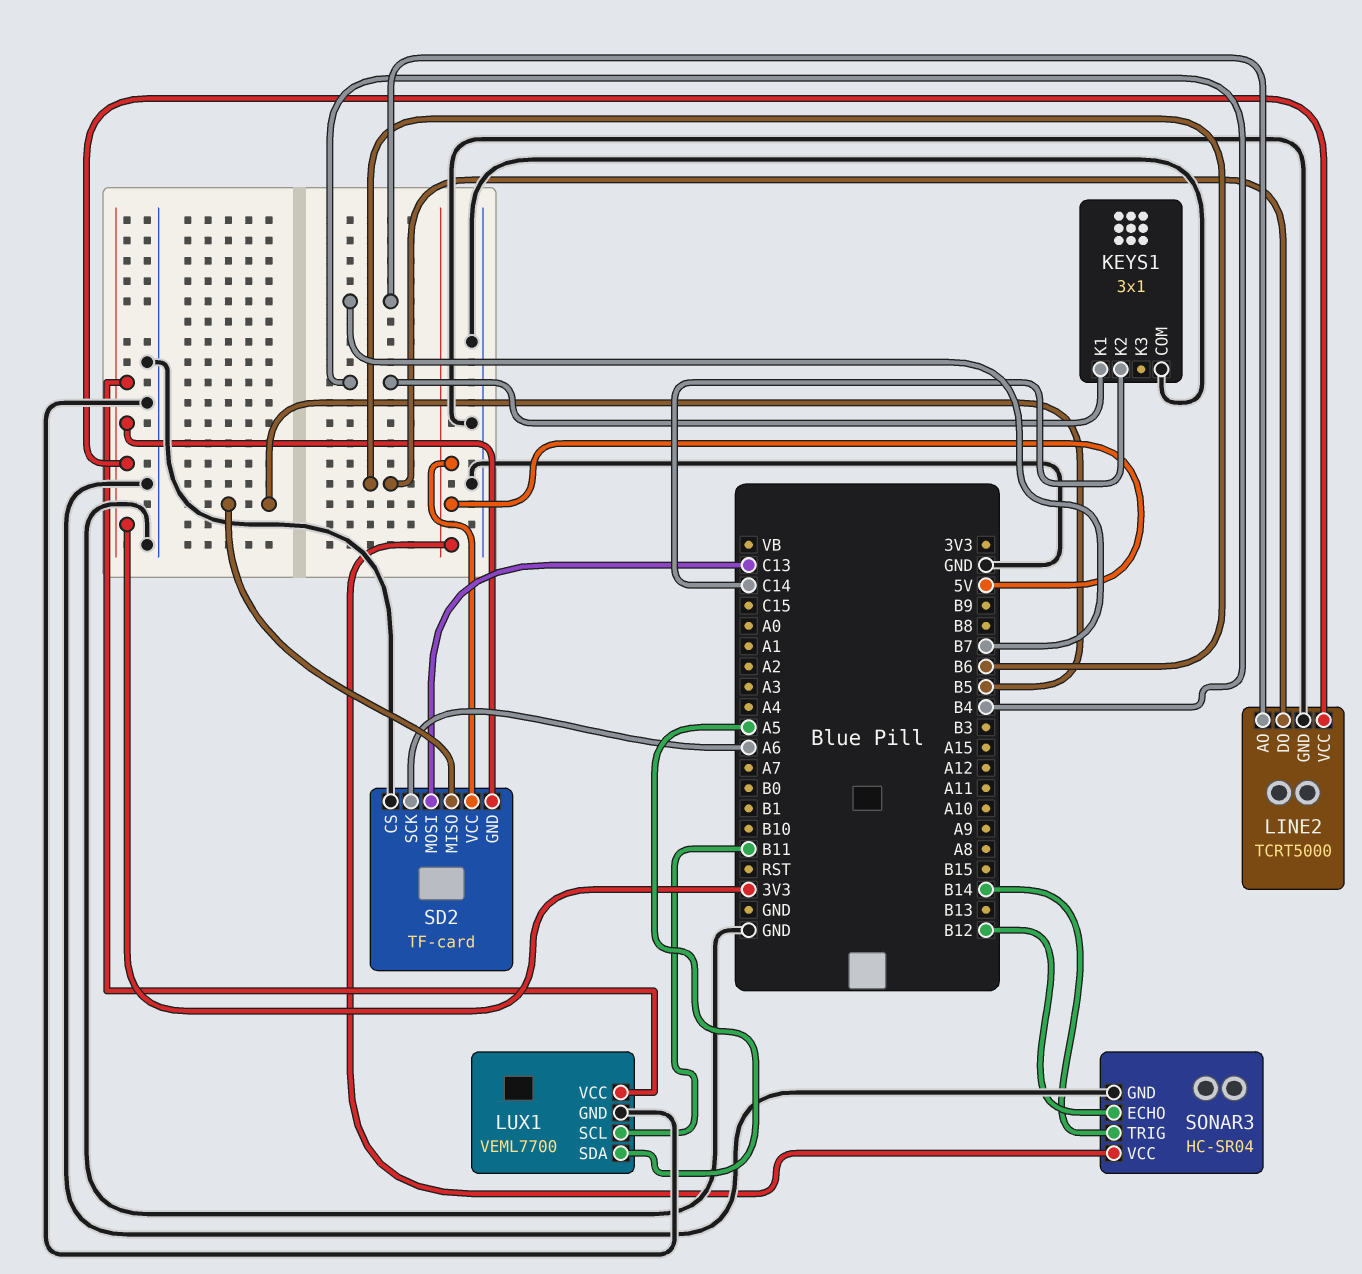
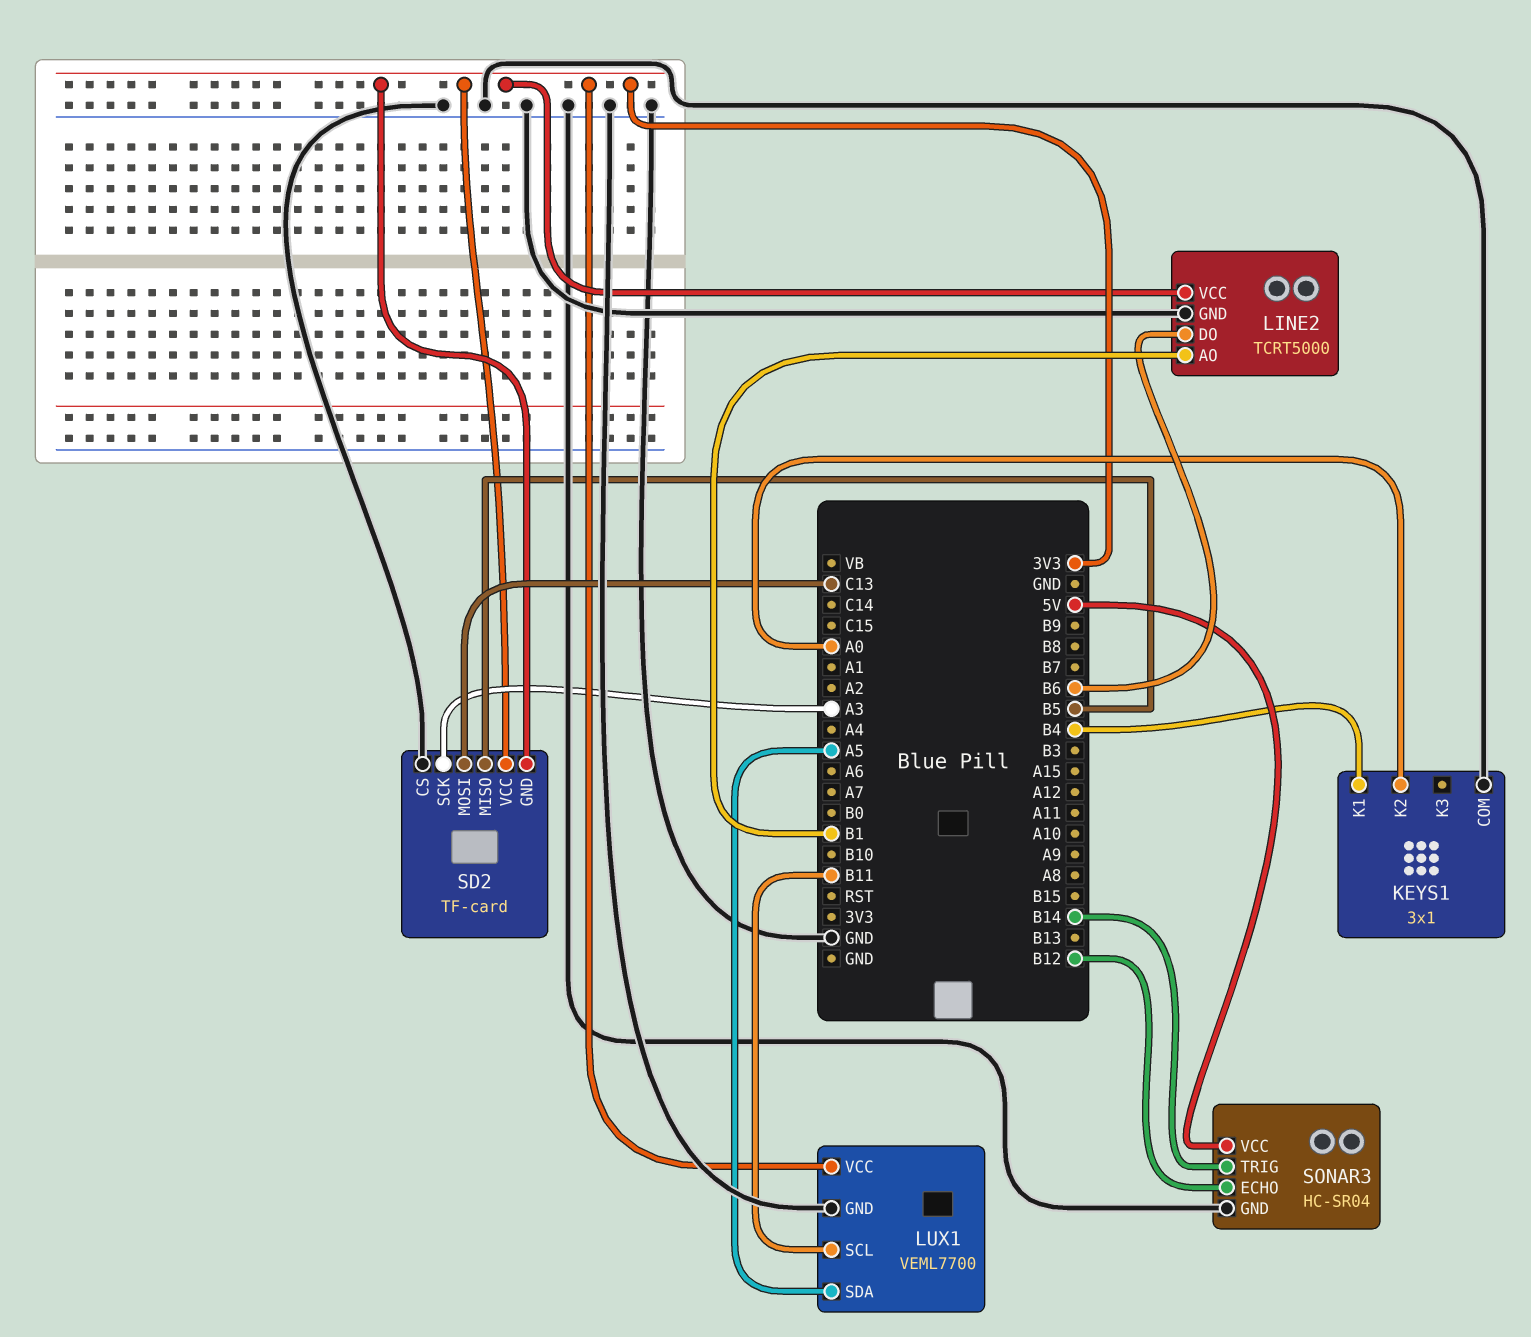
KEYS1 pin K2: C14 -> A0
LINE2 pin AO: B7 -> B1
SD2 pin SCK: A6 -> A3
SD2 pin VCC: 5V -> 3V3

